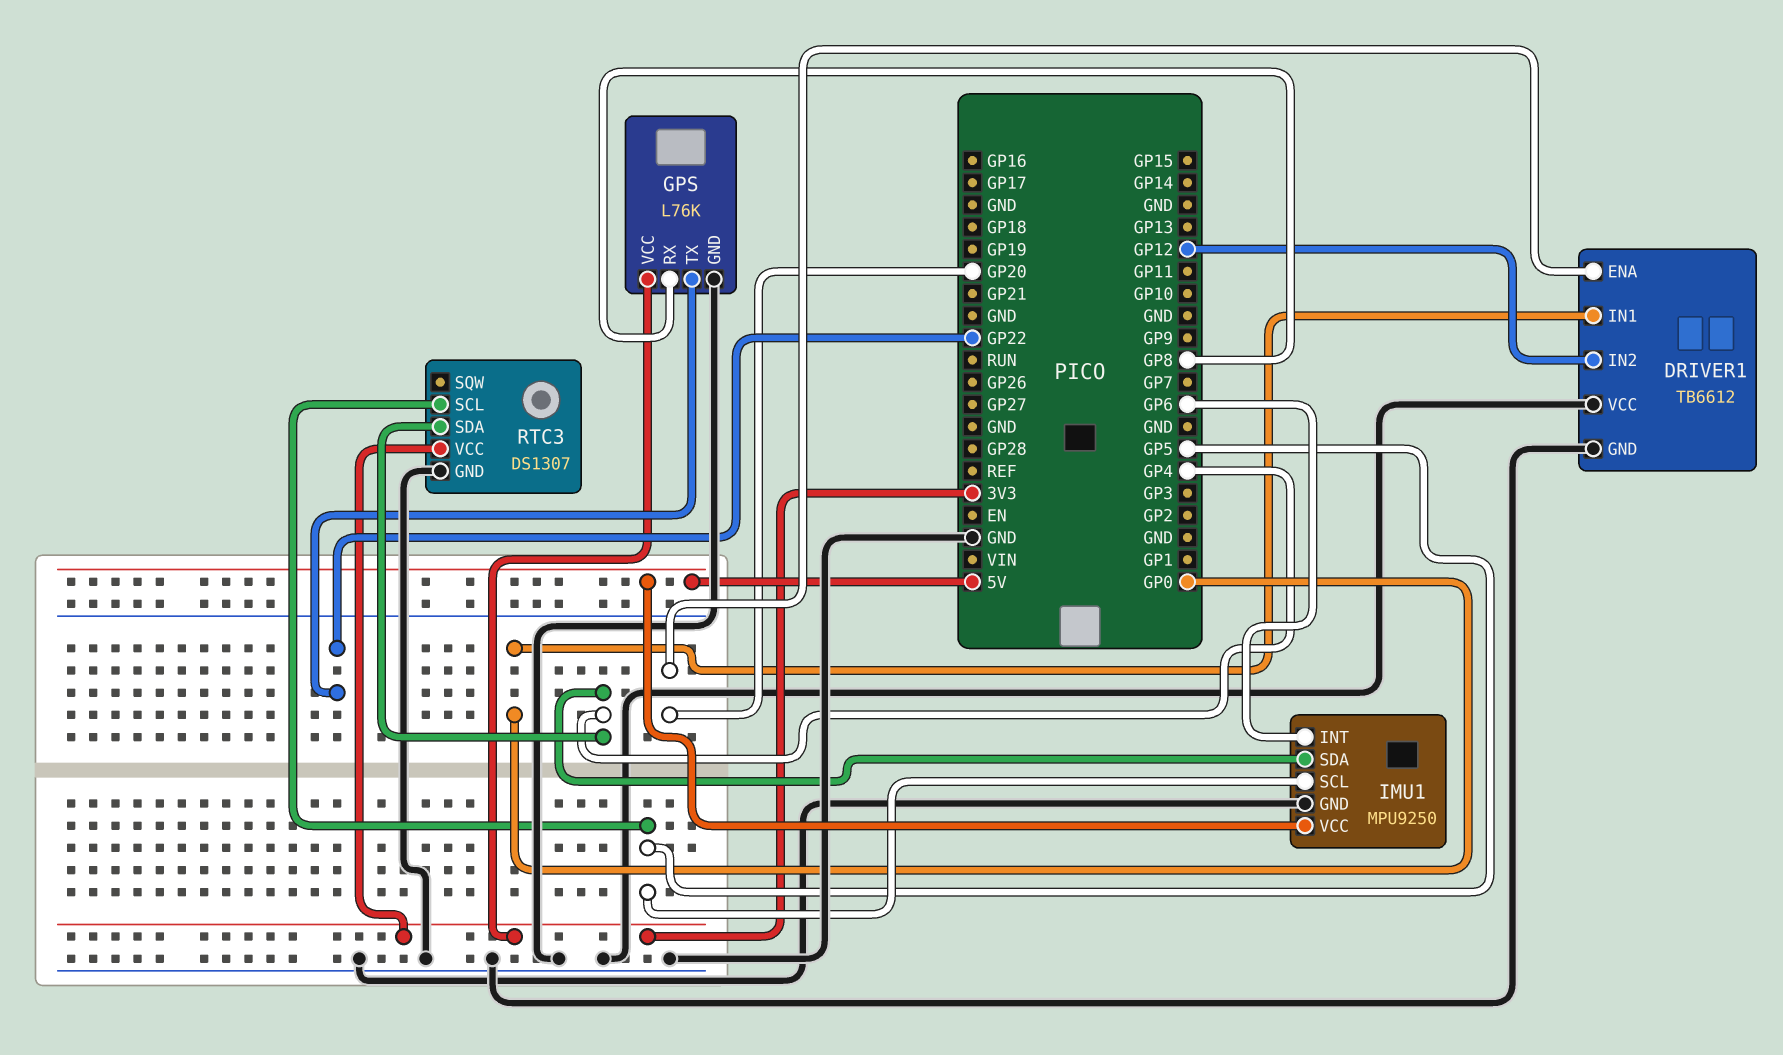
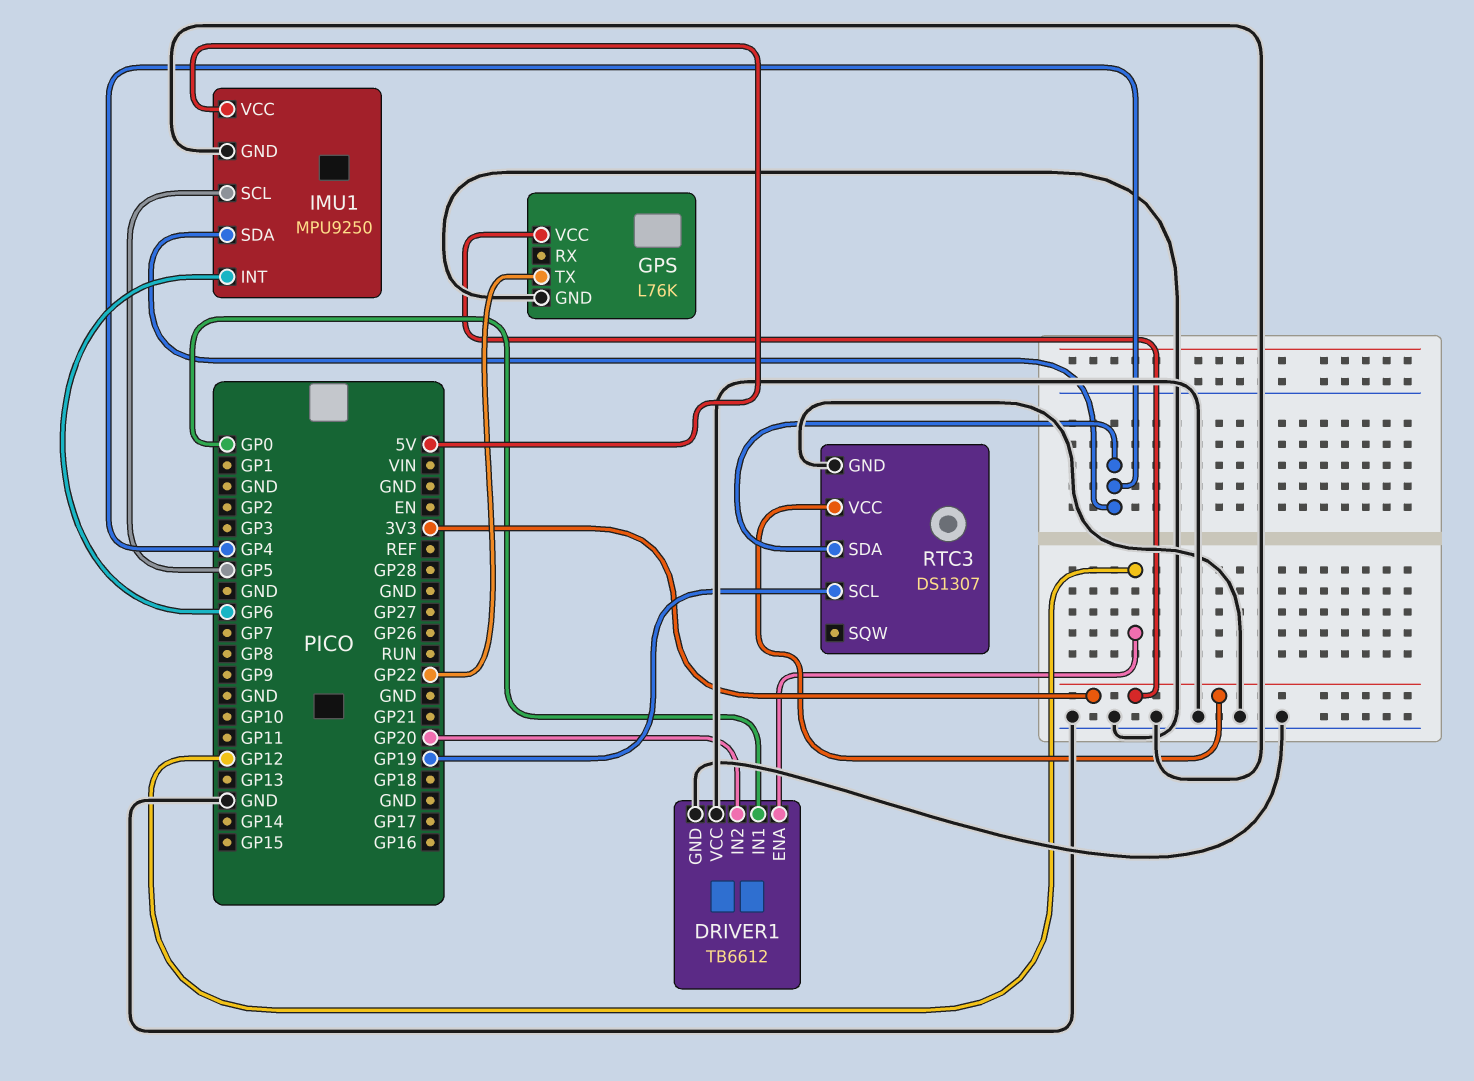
DRIVER1 pin ENA: GP20 -> GP12
DRIVER1 pin IN2: GP12 -> GP20
GPS pin RX: GP8 -> none
RTC3 pin SCL: GP5 -> GP19

